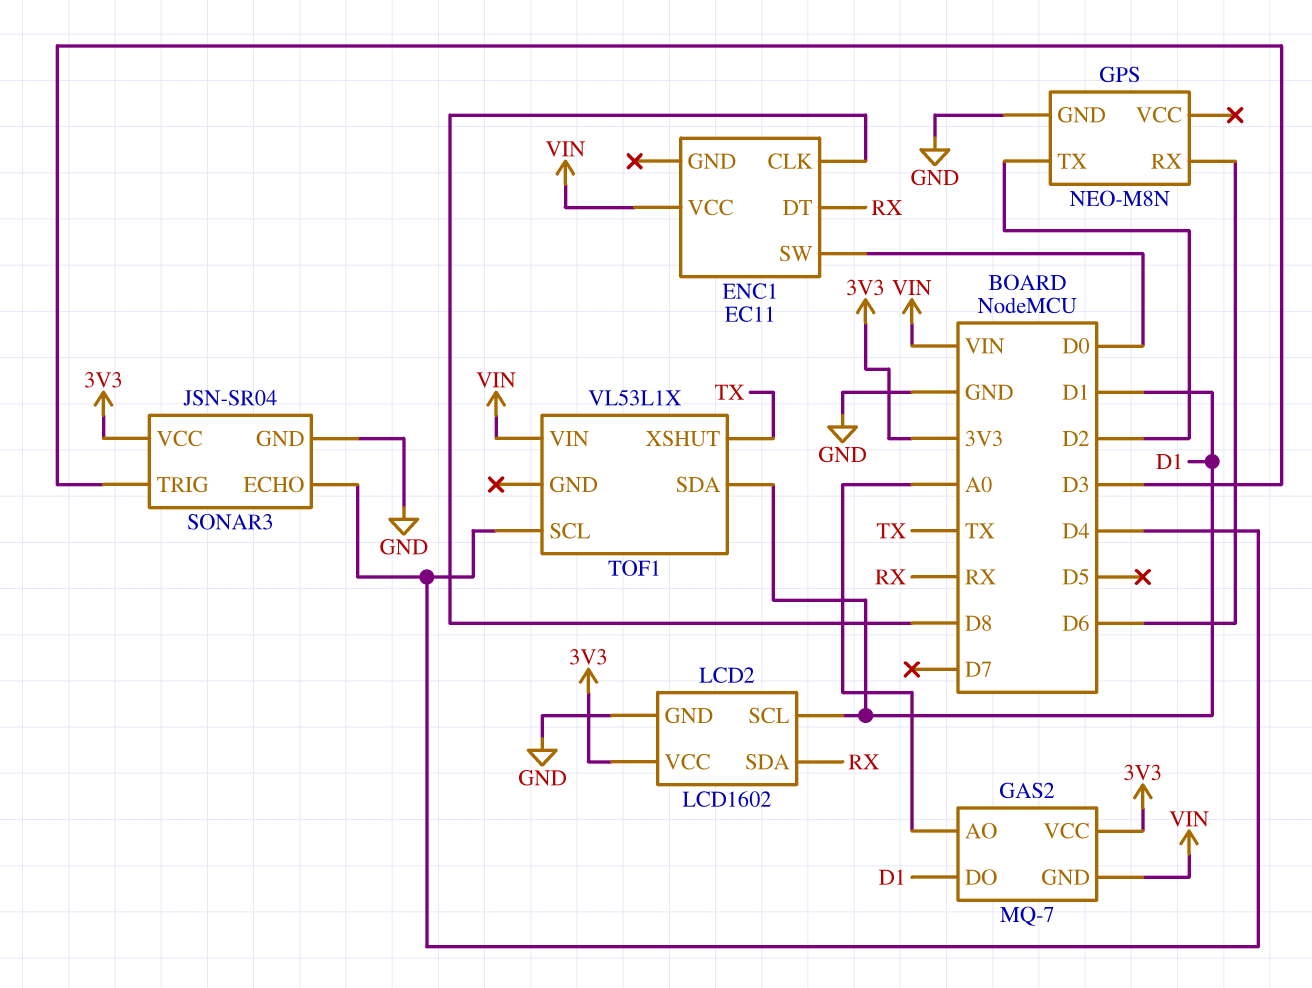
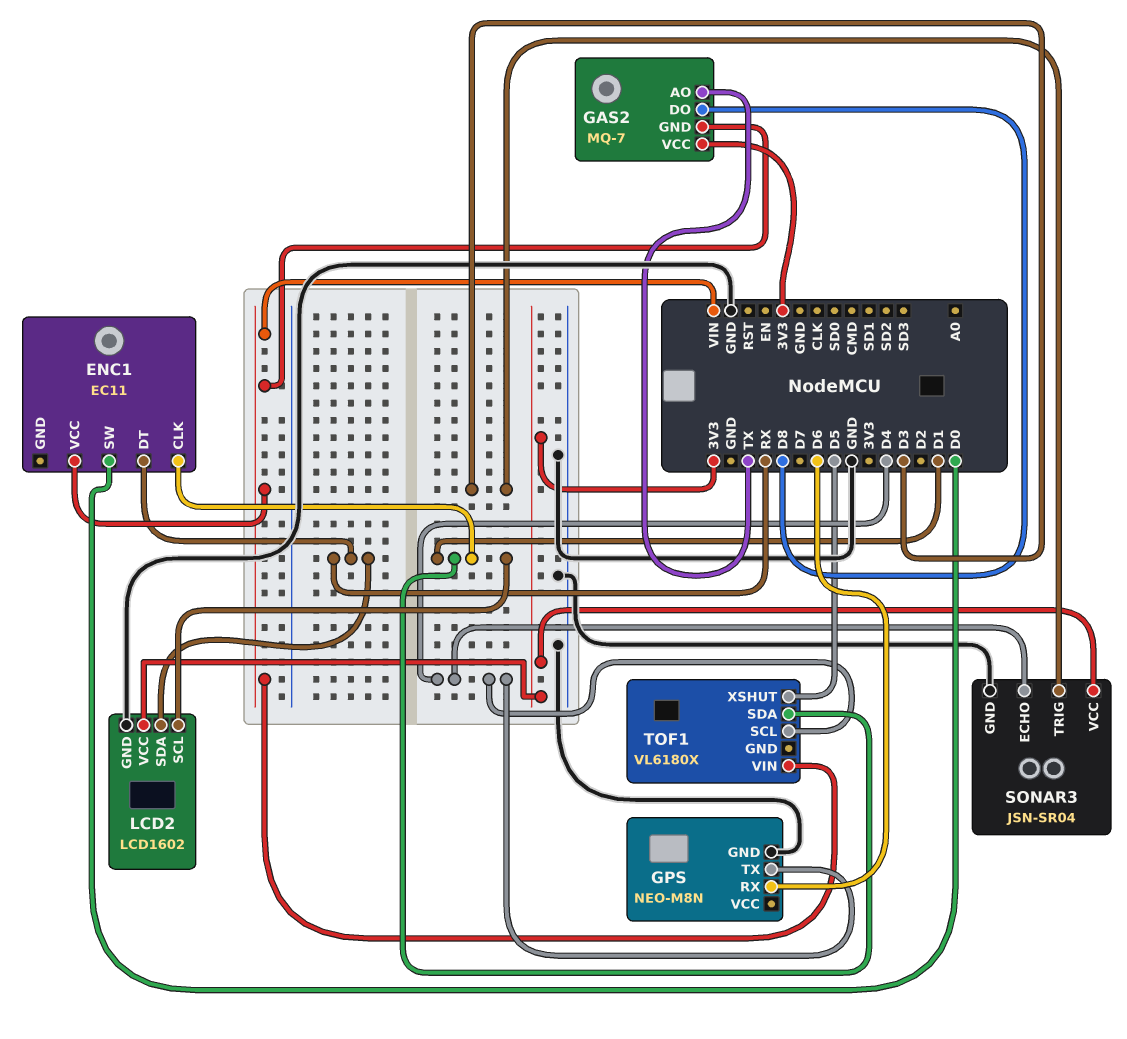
ENC1 pin CLK: D8 -> D1
GAS2 pin AO: A0 -> TX
GAS2 pin DO: D1 -> D8
GPS pin TX: D2 -> D4
TOF1: VL53L1X -> VL6180X
TOF1 pin XSHUT: TX -> D5

